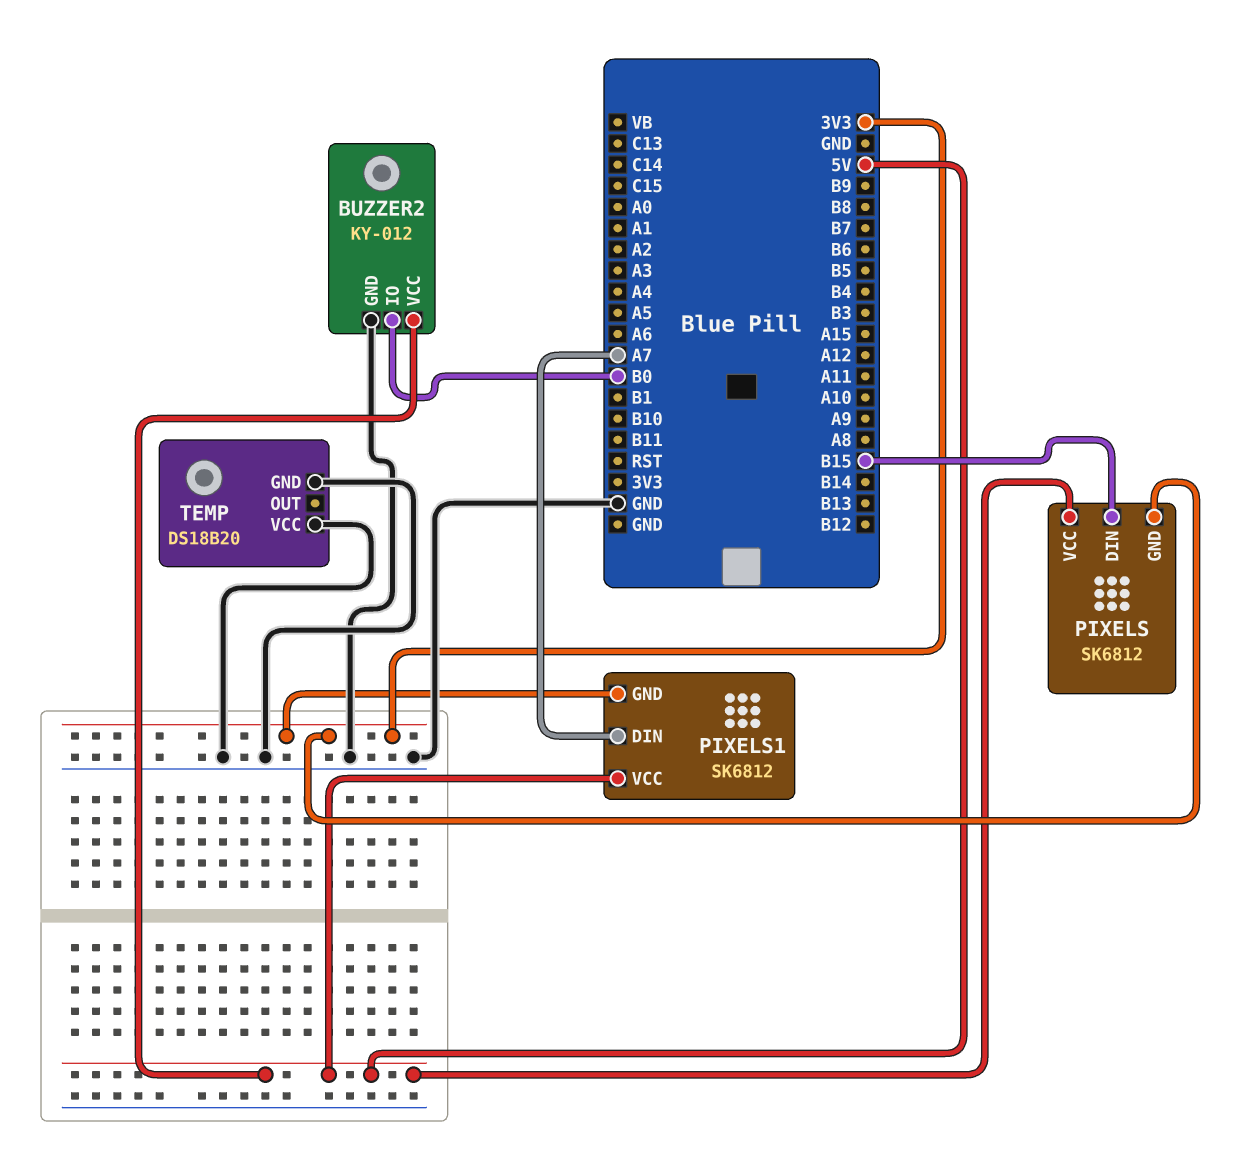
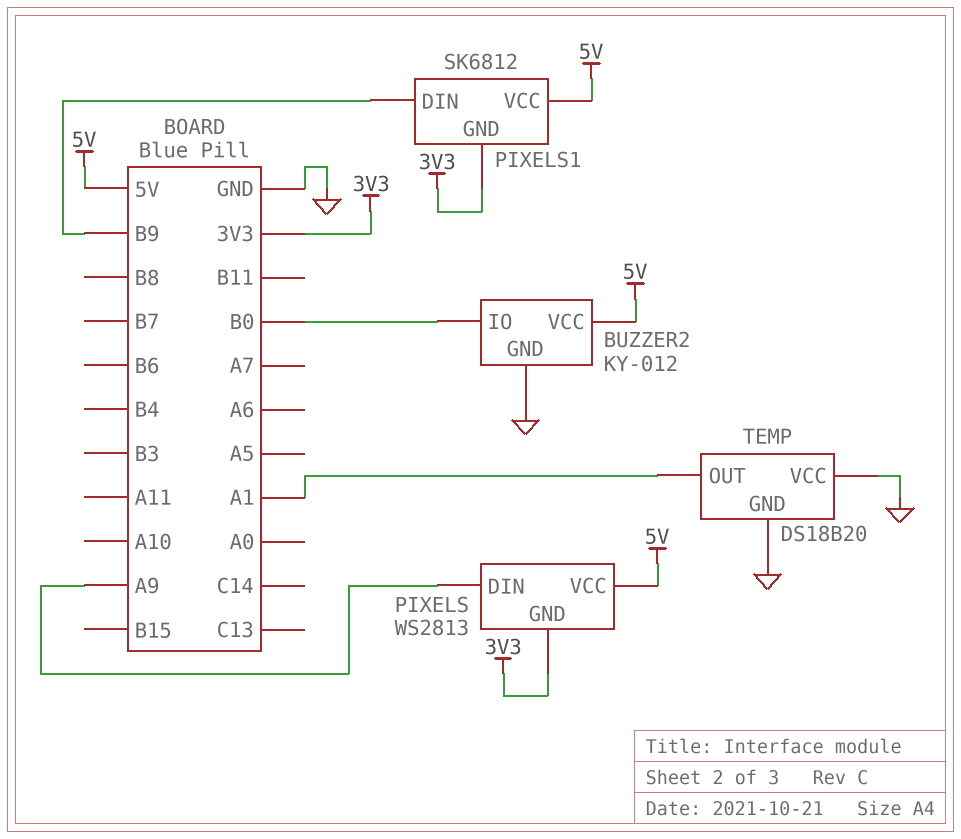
PIXELS: SK6812 -> WS2813
PIXELS pin DIN: B15 -> A9
PIXELS1 pin DIN: A7 -> B9
TEMP pin OUT: none -> A1

